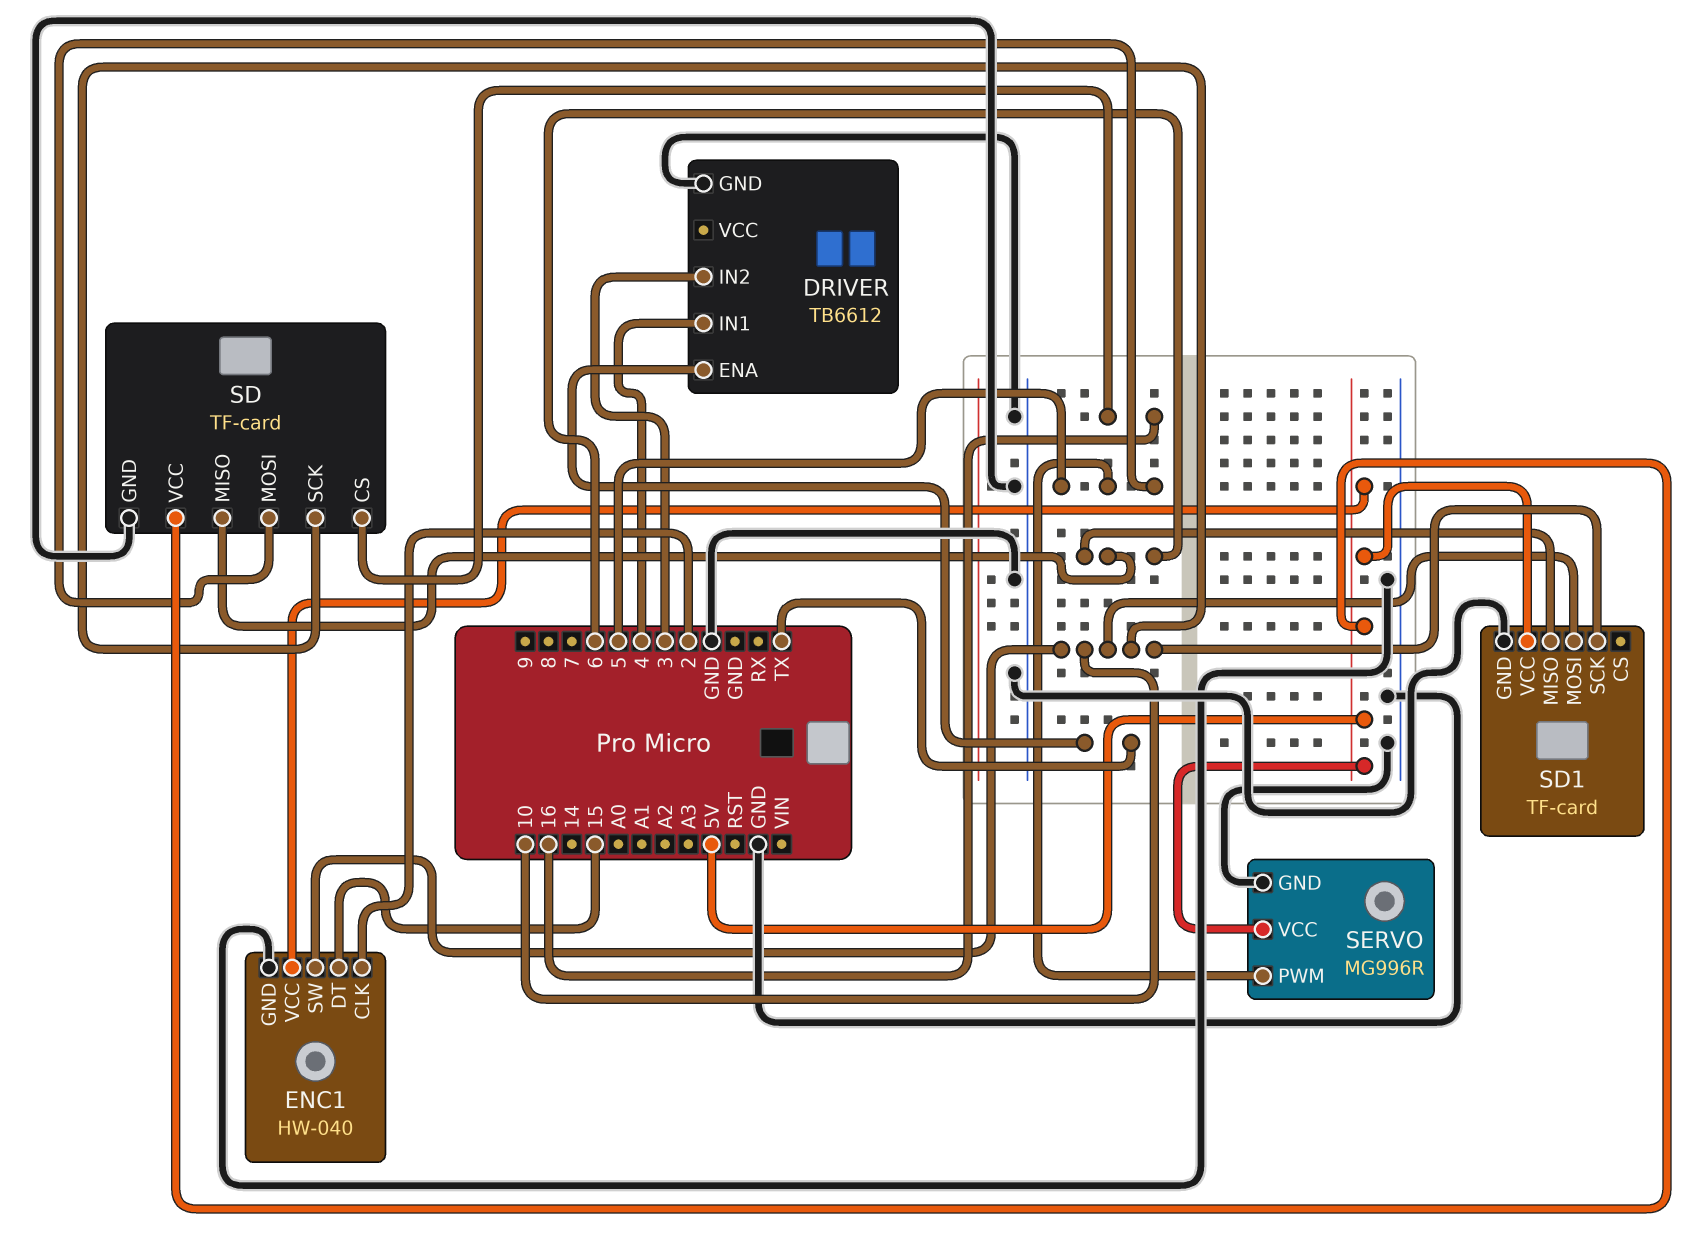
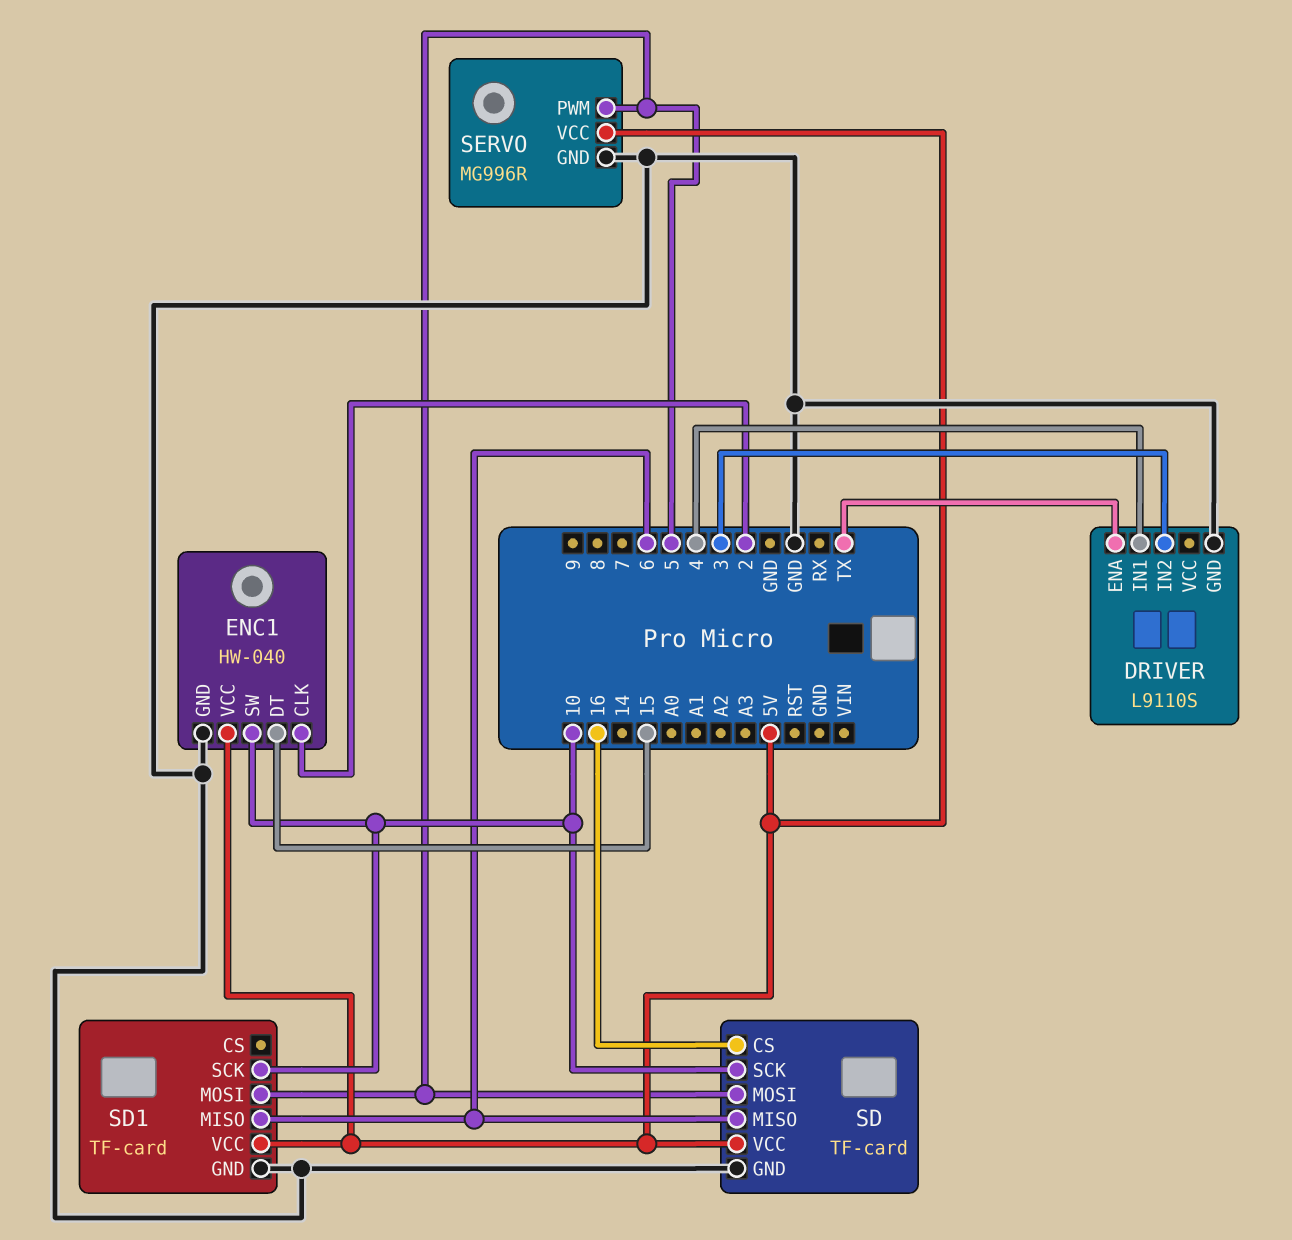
DRIVER: TB6612 -> L9110S
SD1 pin MOSI: 10 -> 5

